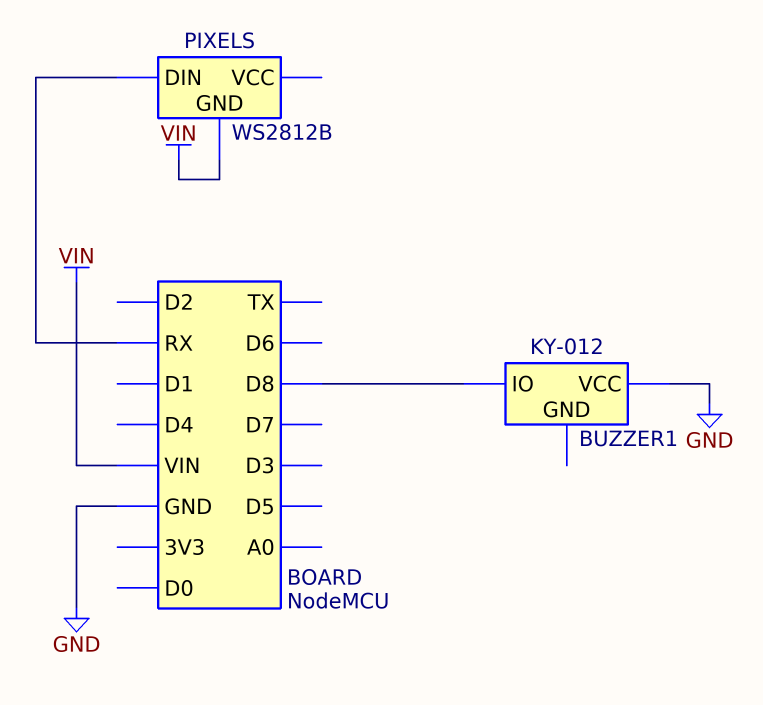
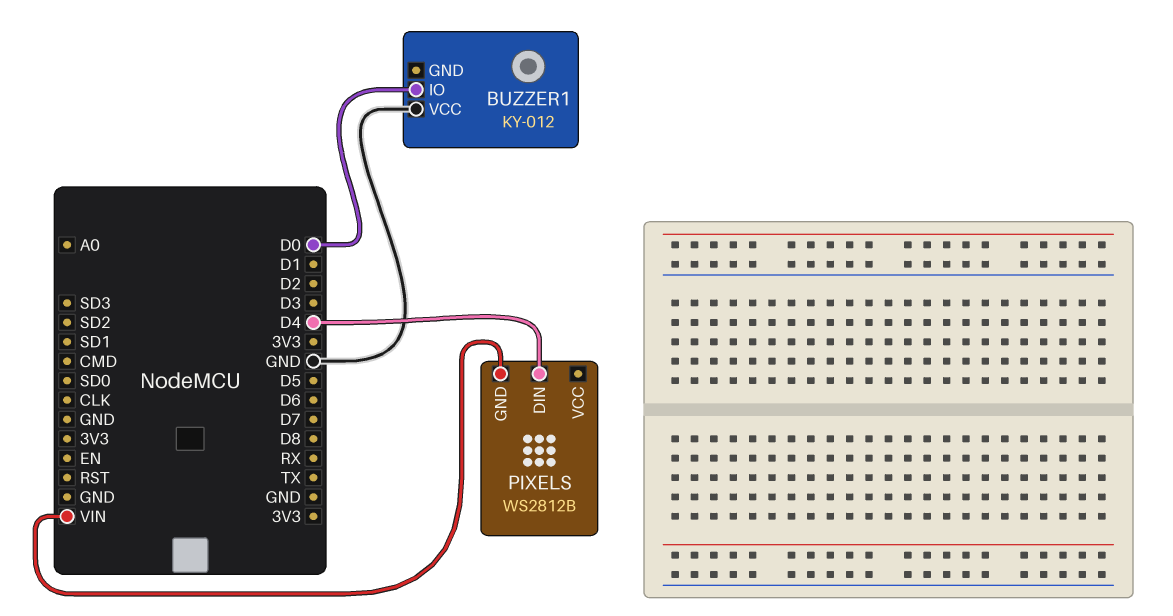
BUZZER1 pin IO: D8 -> D0
PIXELS pin DIN: RX -> D4

